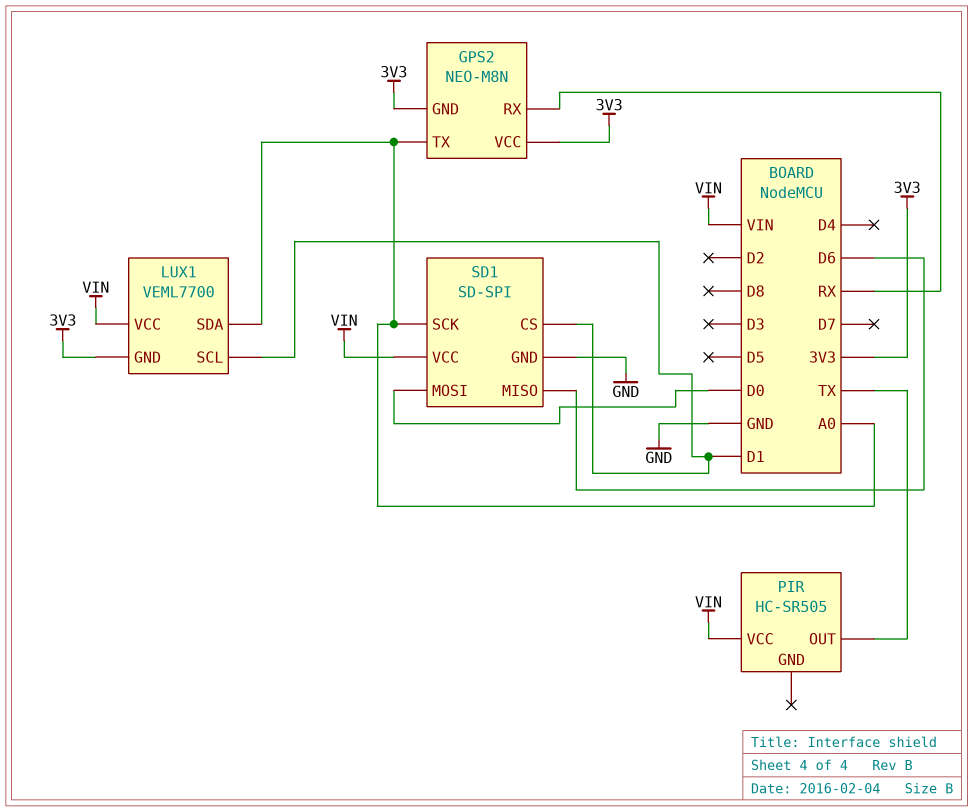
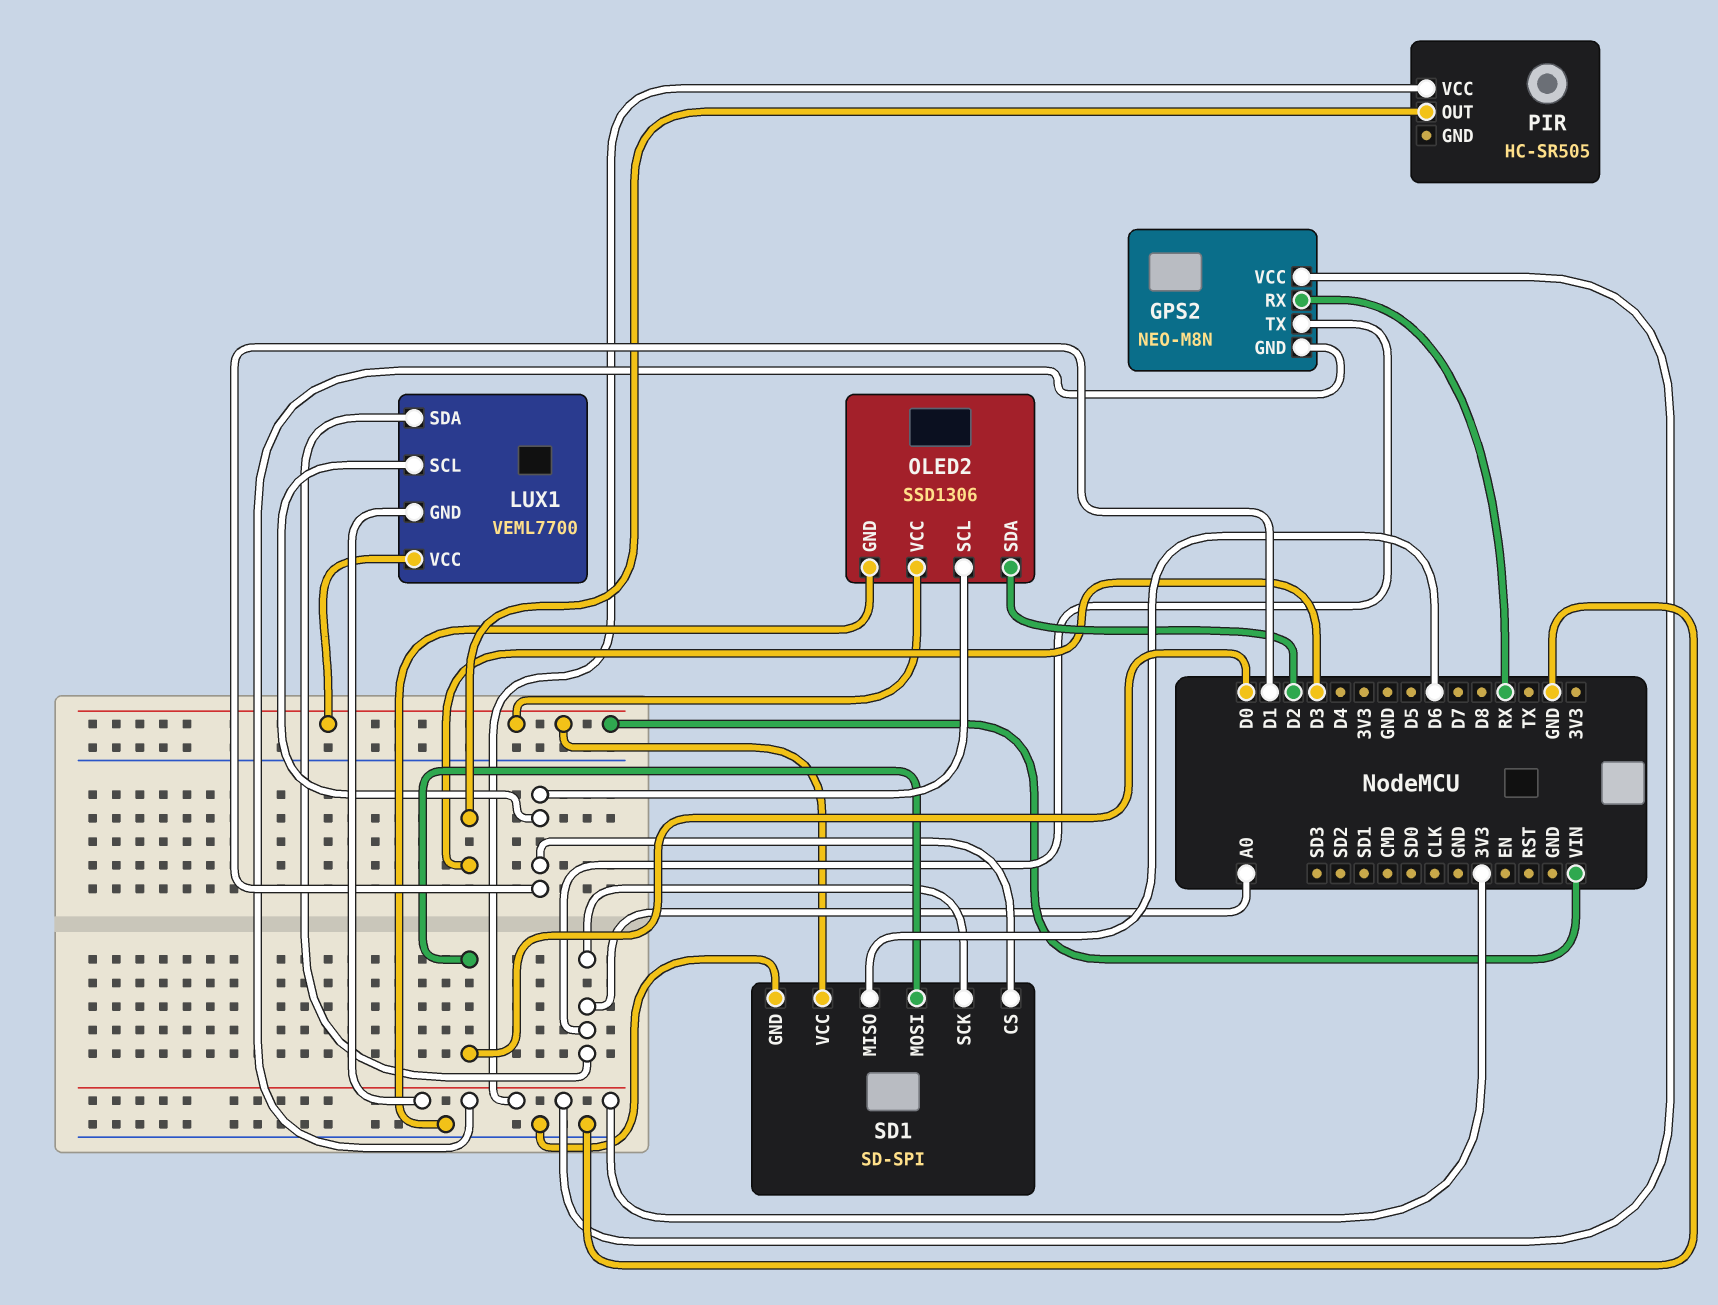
OLED2: none -> SSD1306
OLED2 pin GND: none -> GND
OLED2 pin SCL: none -> D1
OLED2 pin SDA: none -> D2
OLED2 pin VCC: none -> VIN
PIR pin OUT: TX -> D3
PIR pin VCC: VIN -> 3V3

